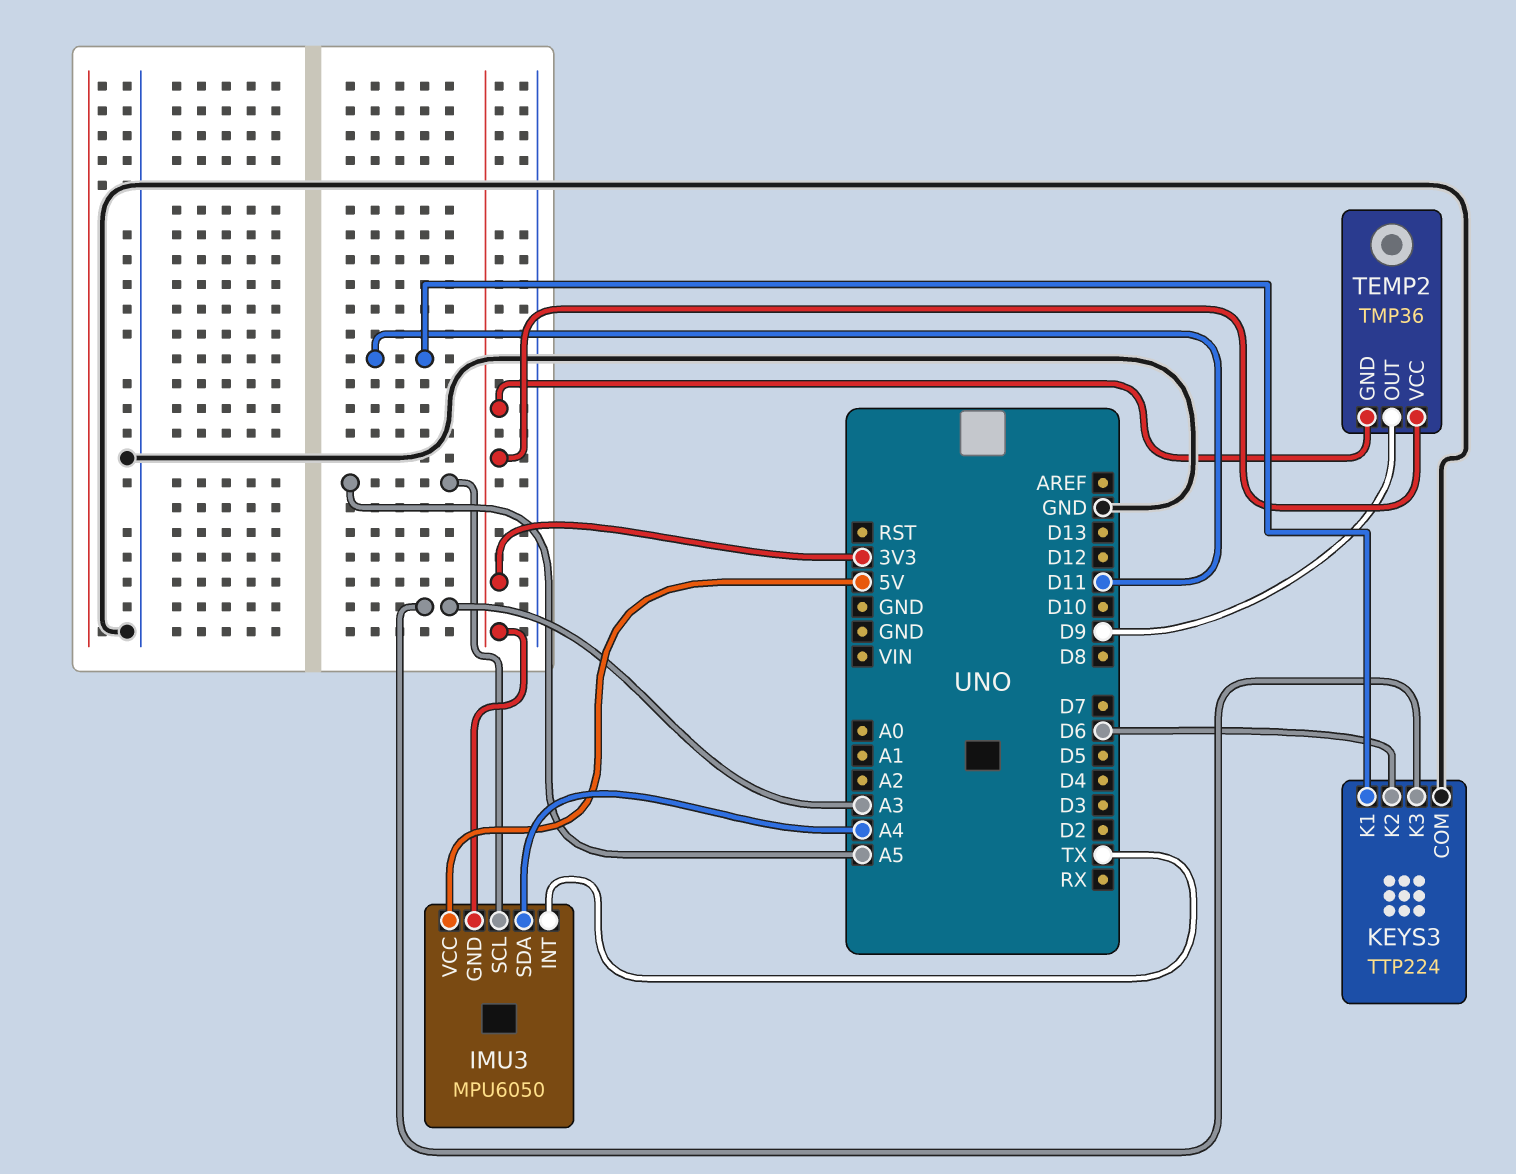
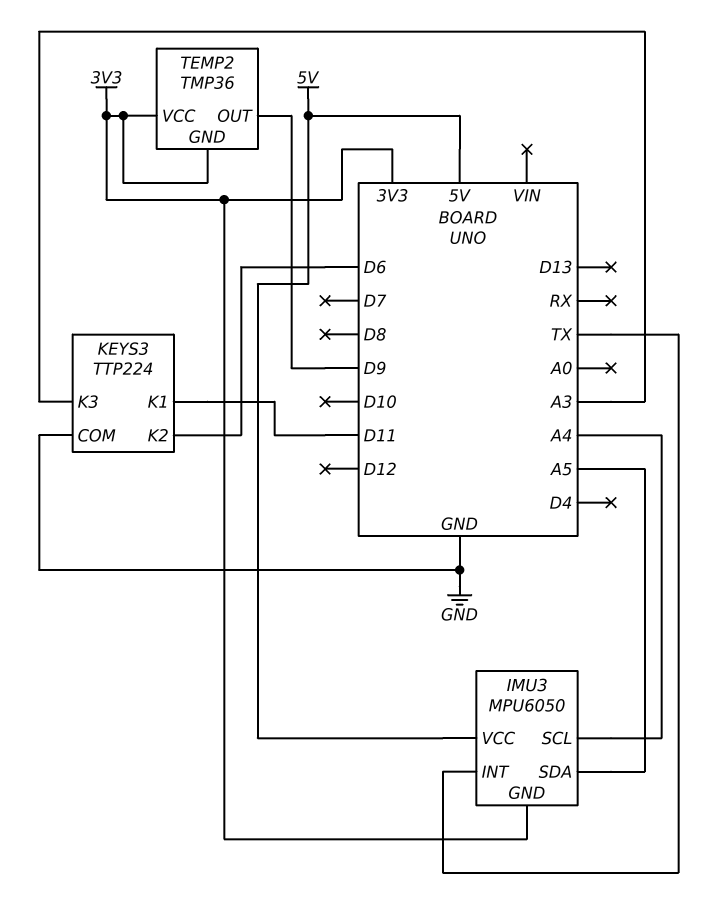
IMU3 pin SCL: A5 -> A4
IMU3 pin SDA: A4 -> A5

